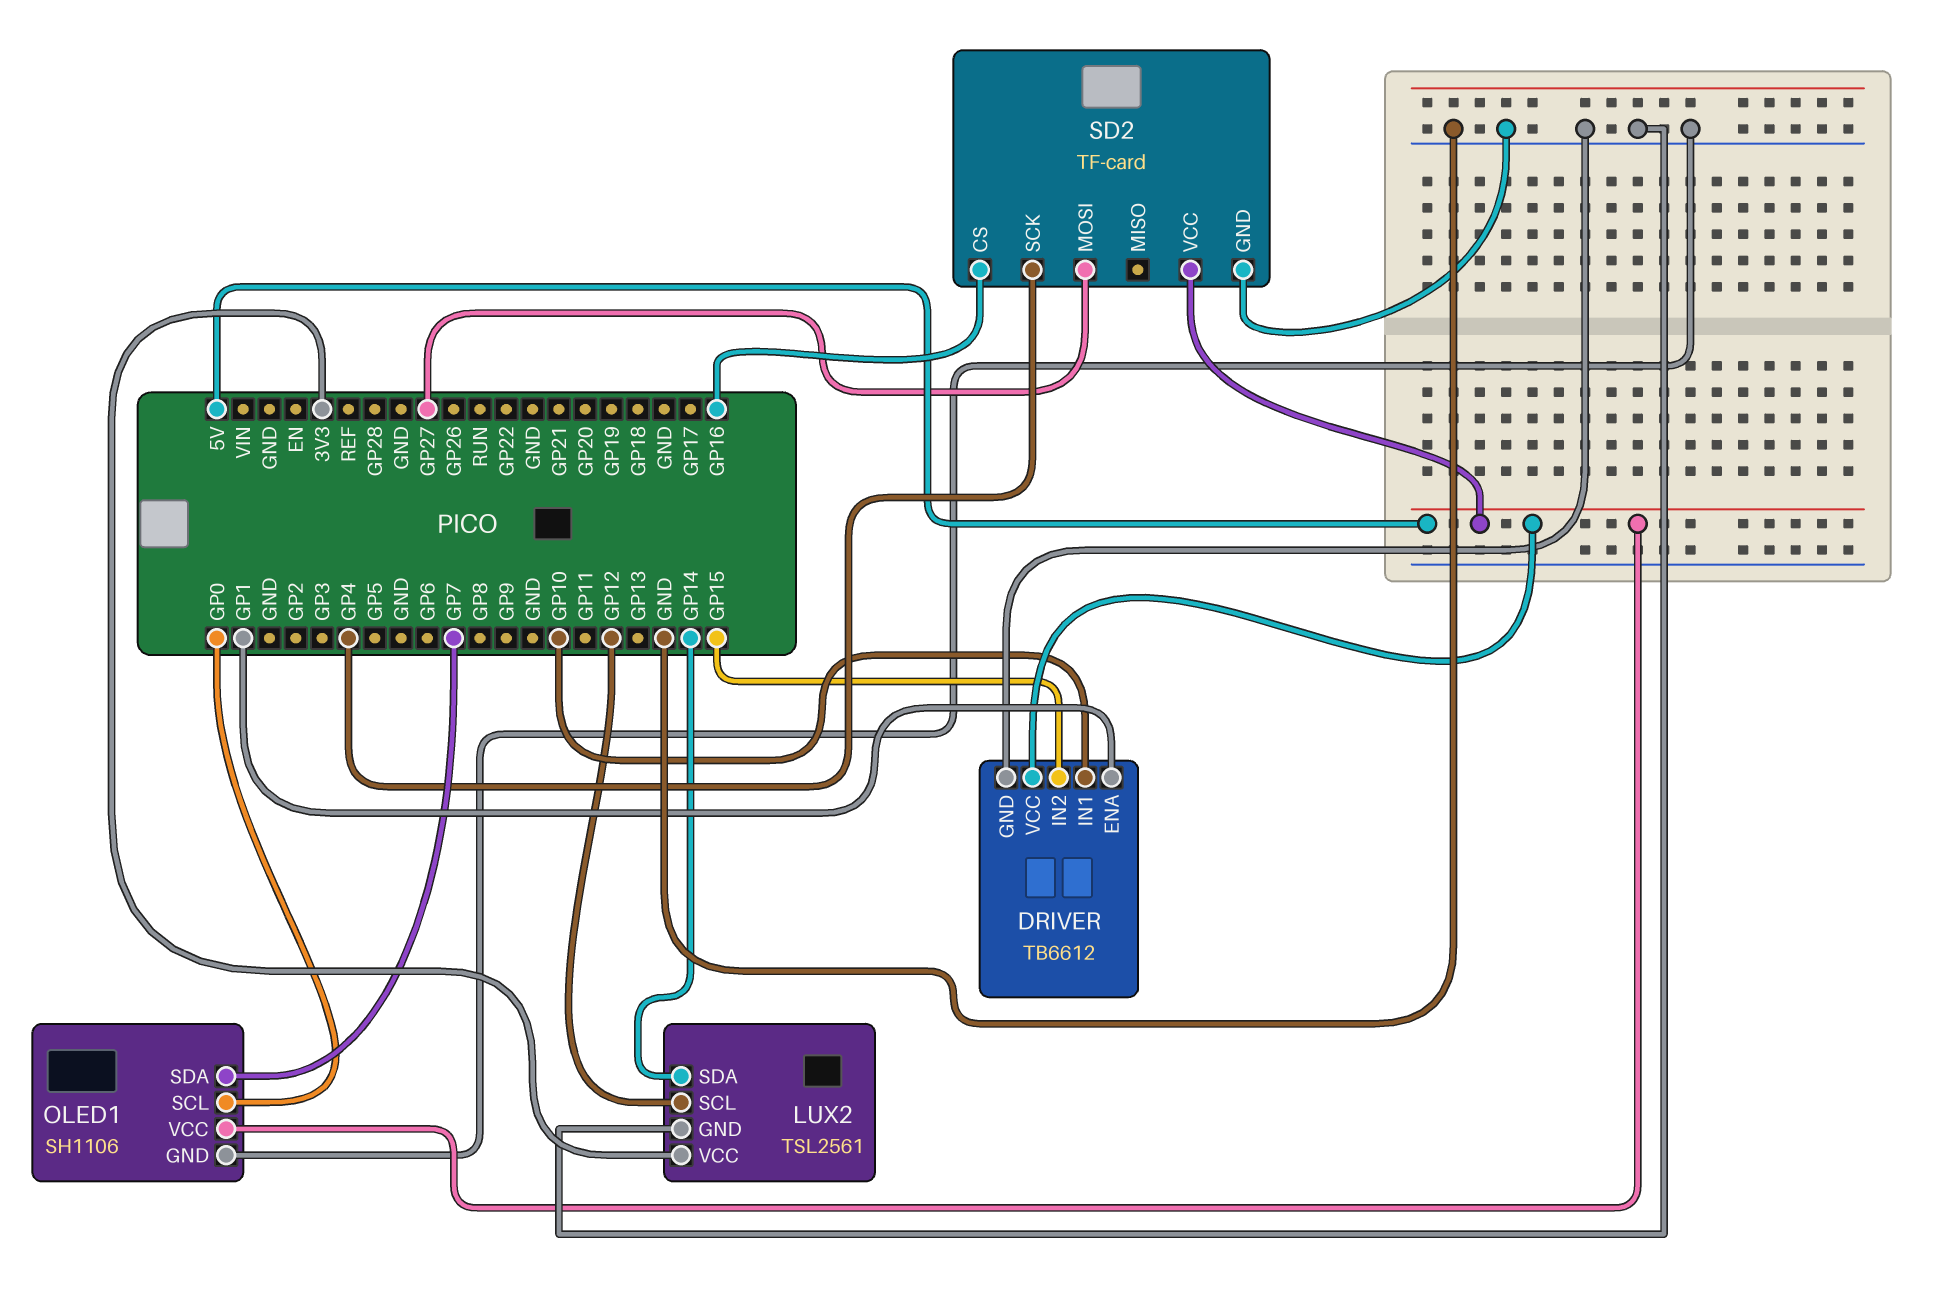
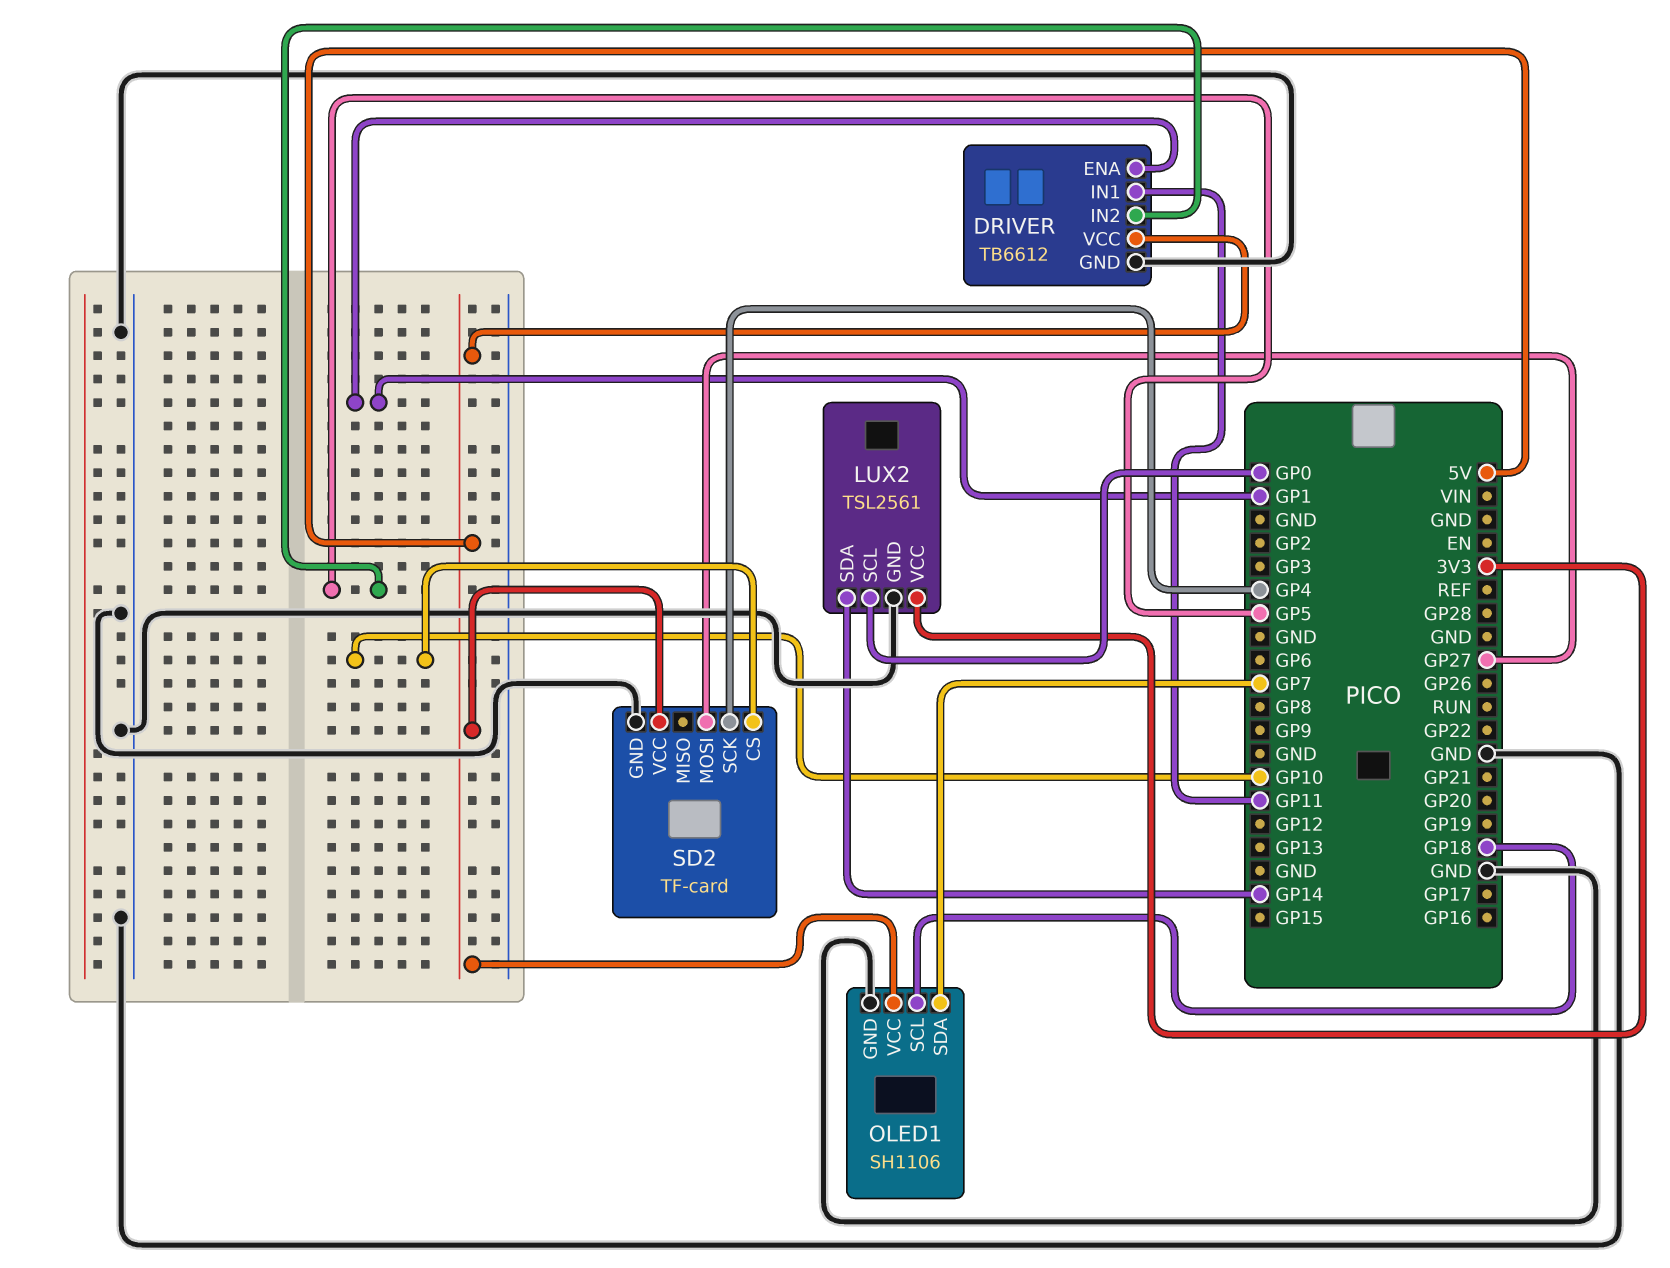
DRIVER pin IN1: GP10 -> GP11
DRIVER pin IN2: GP15 -> GP5
LUX2 pin SCL: GP12 -> GP0
OLED1 pin SCL: GP0 -> GP18
SD2 pin CS: GP16 -> GP10

